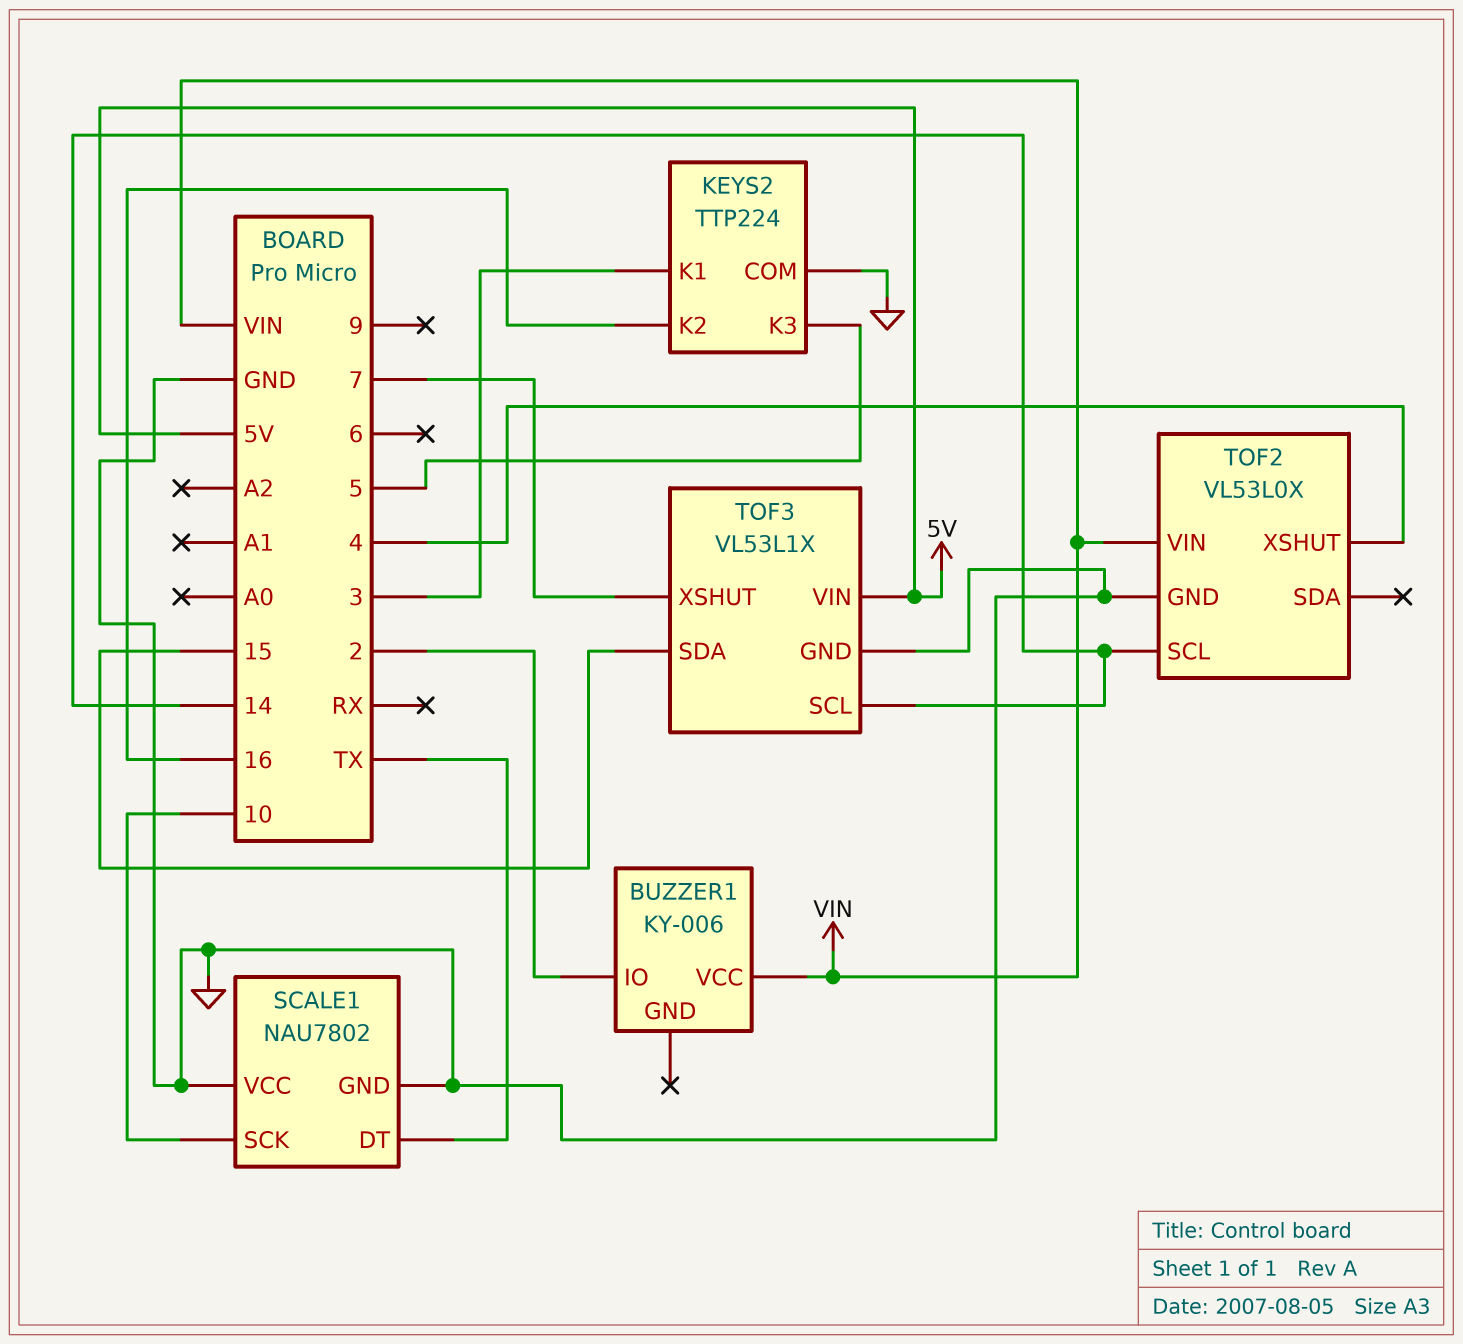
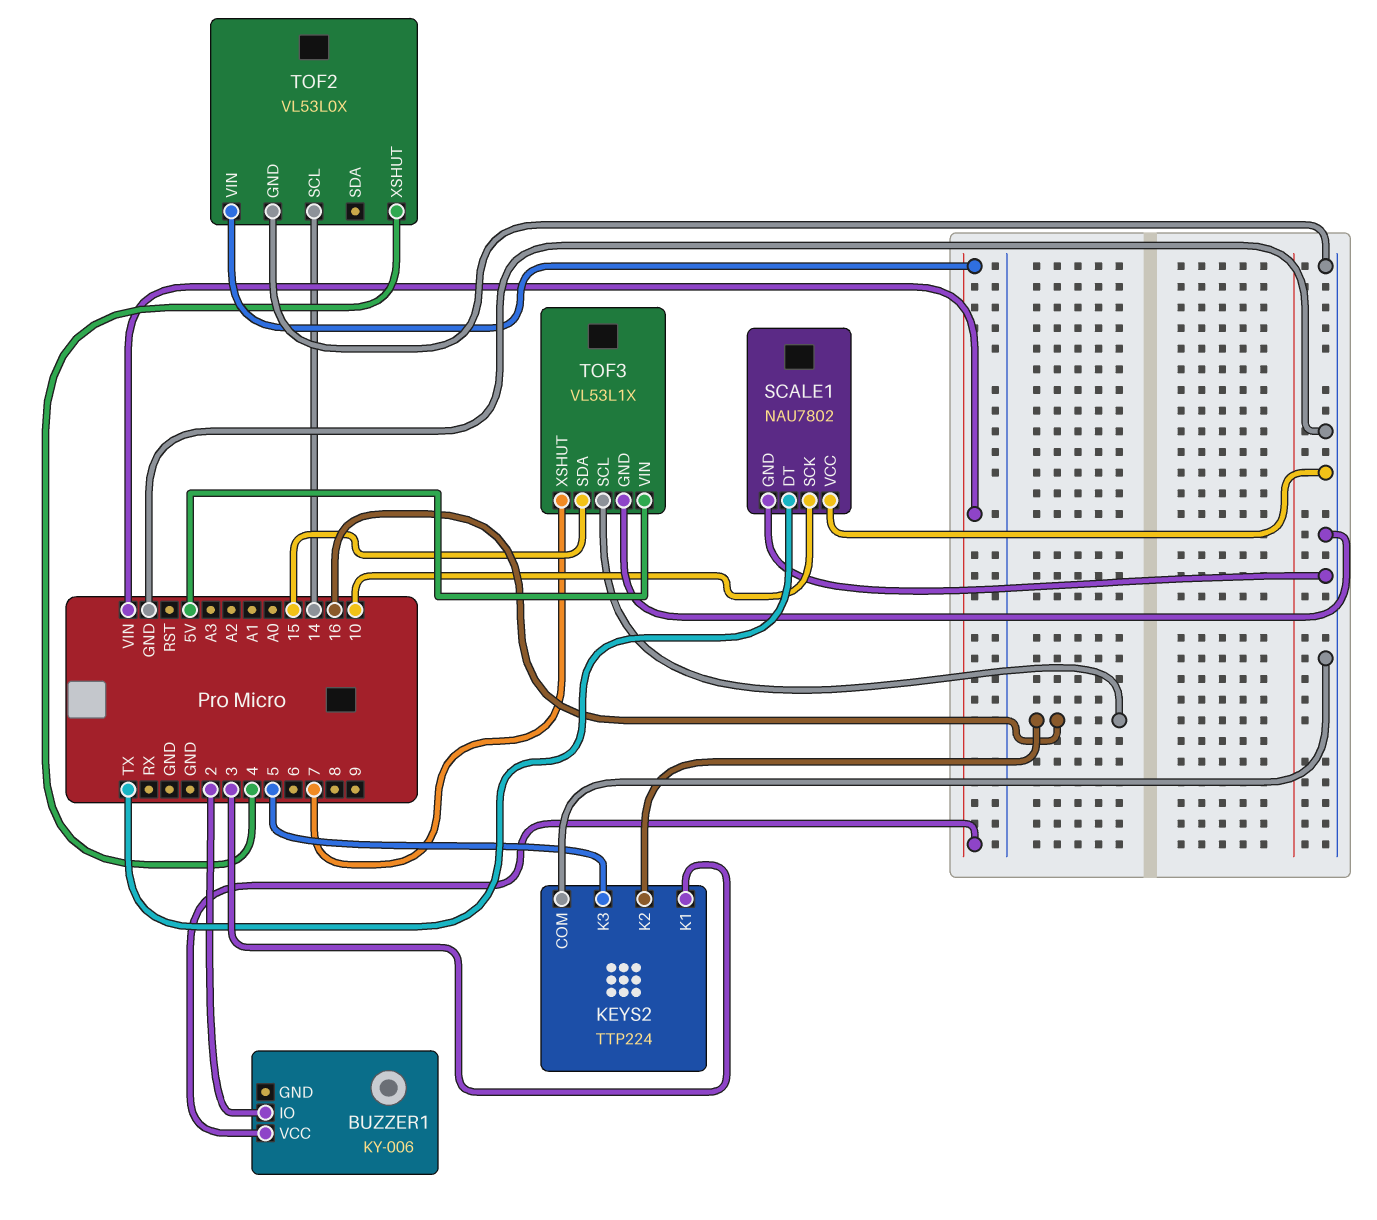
TOF3 pin SCL: 14 -> 16

